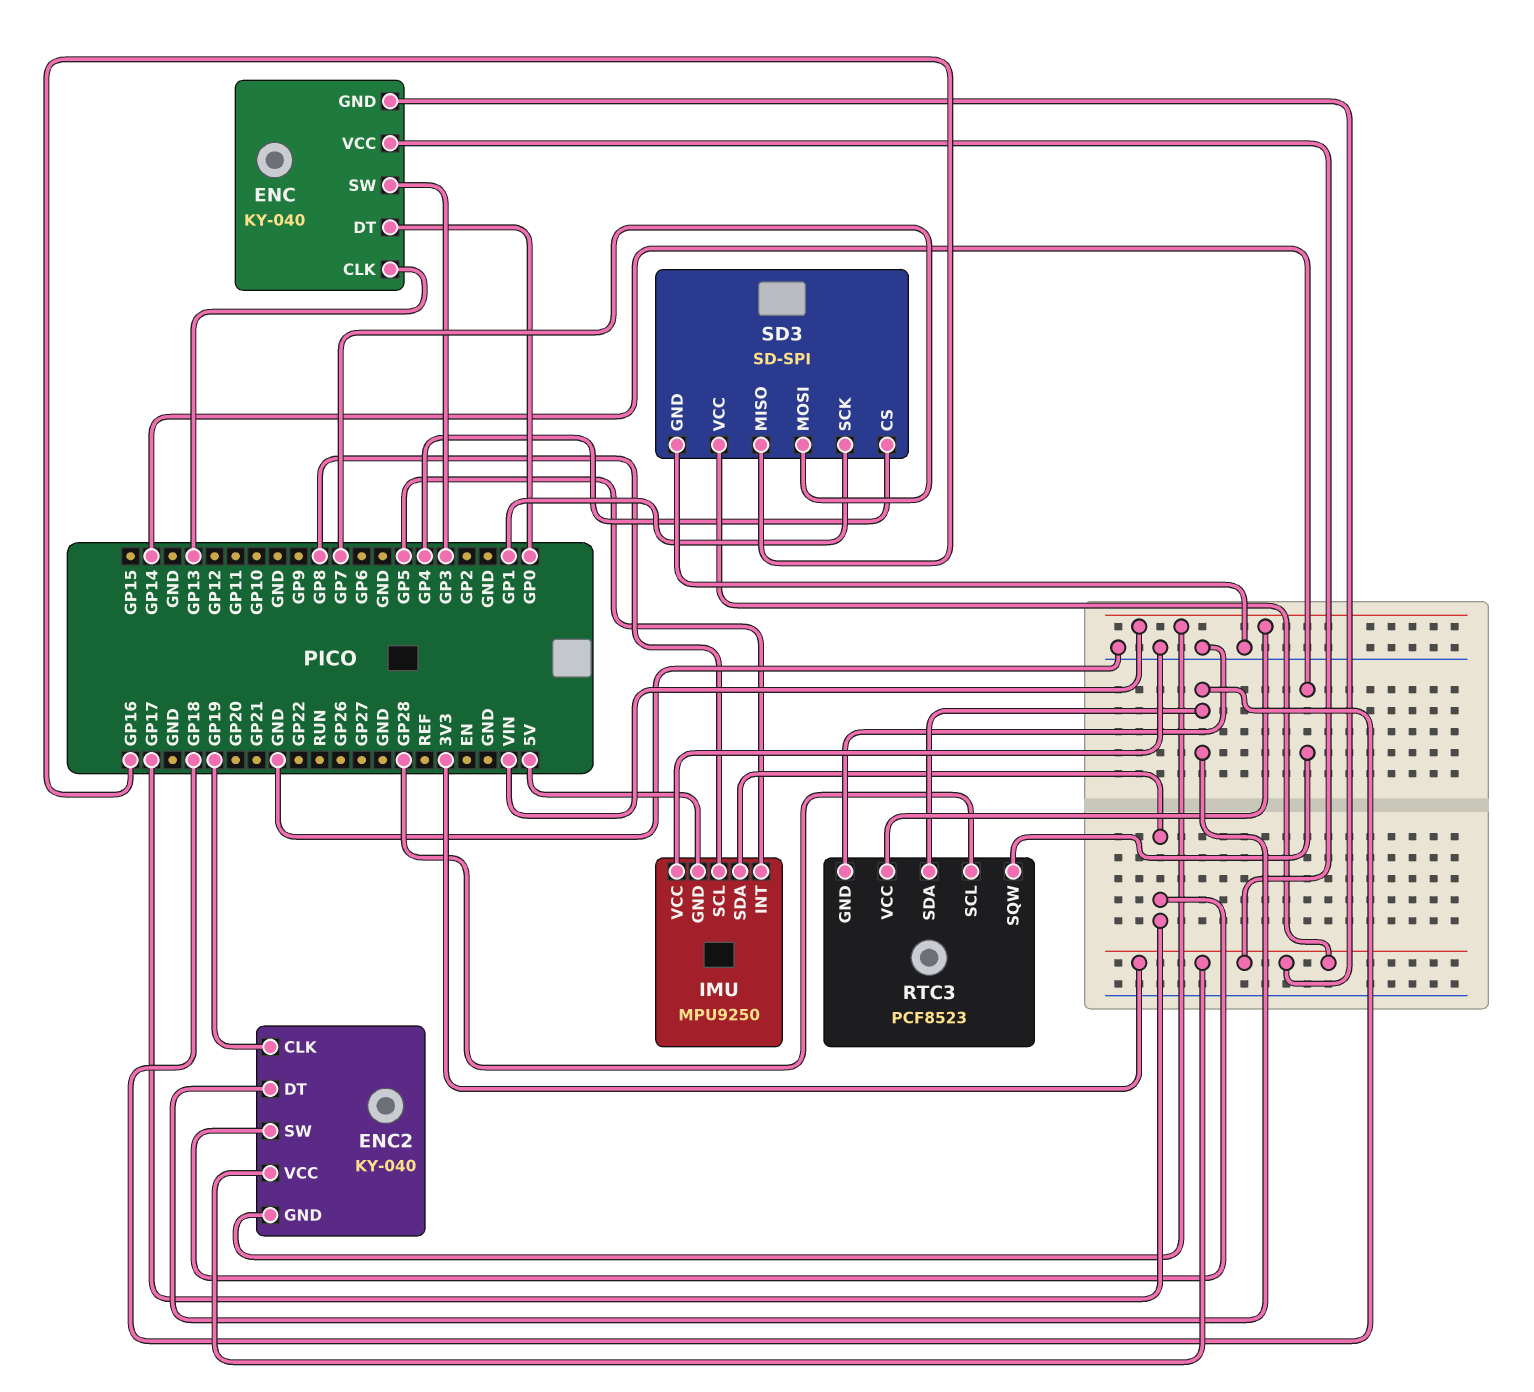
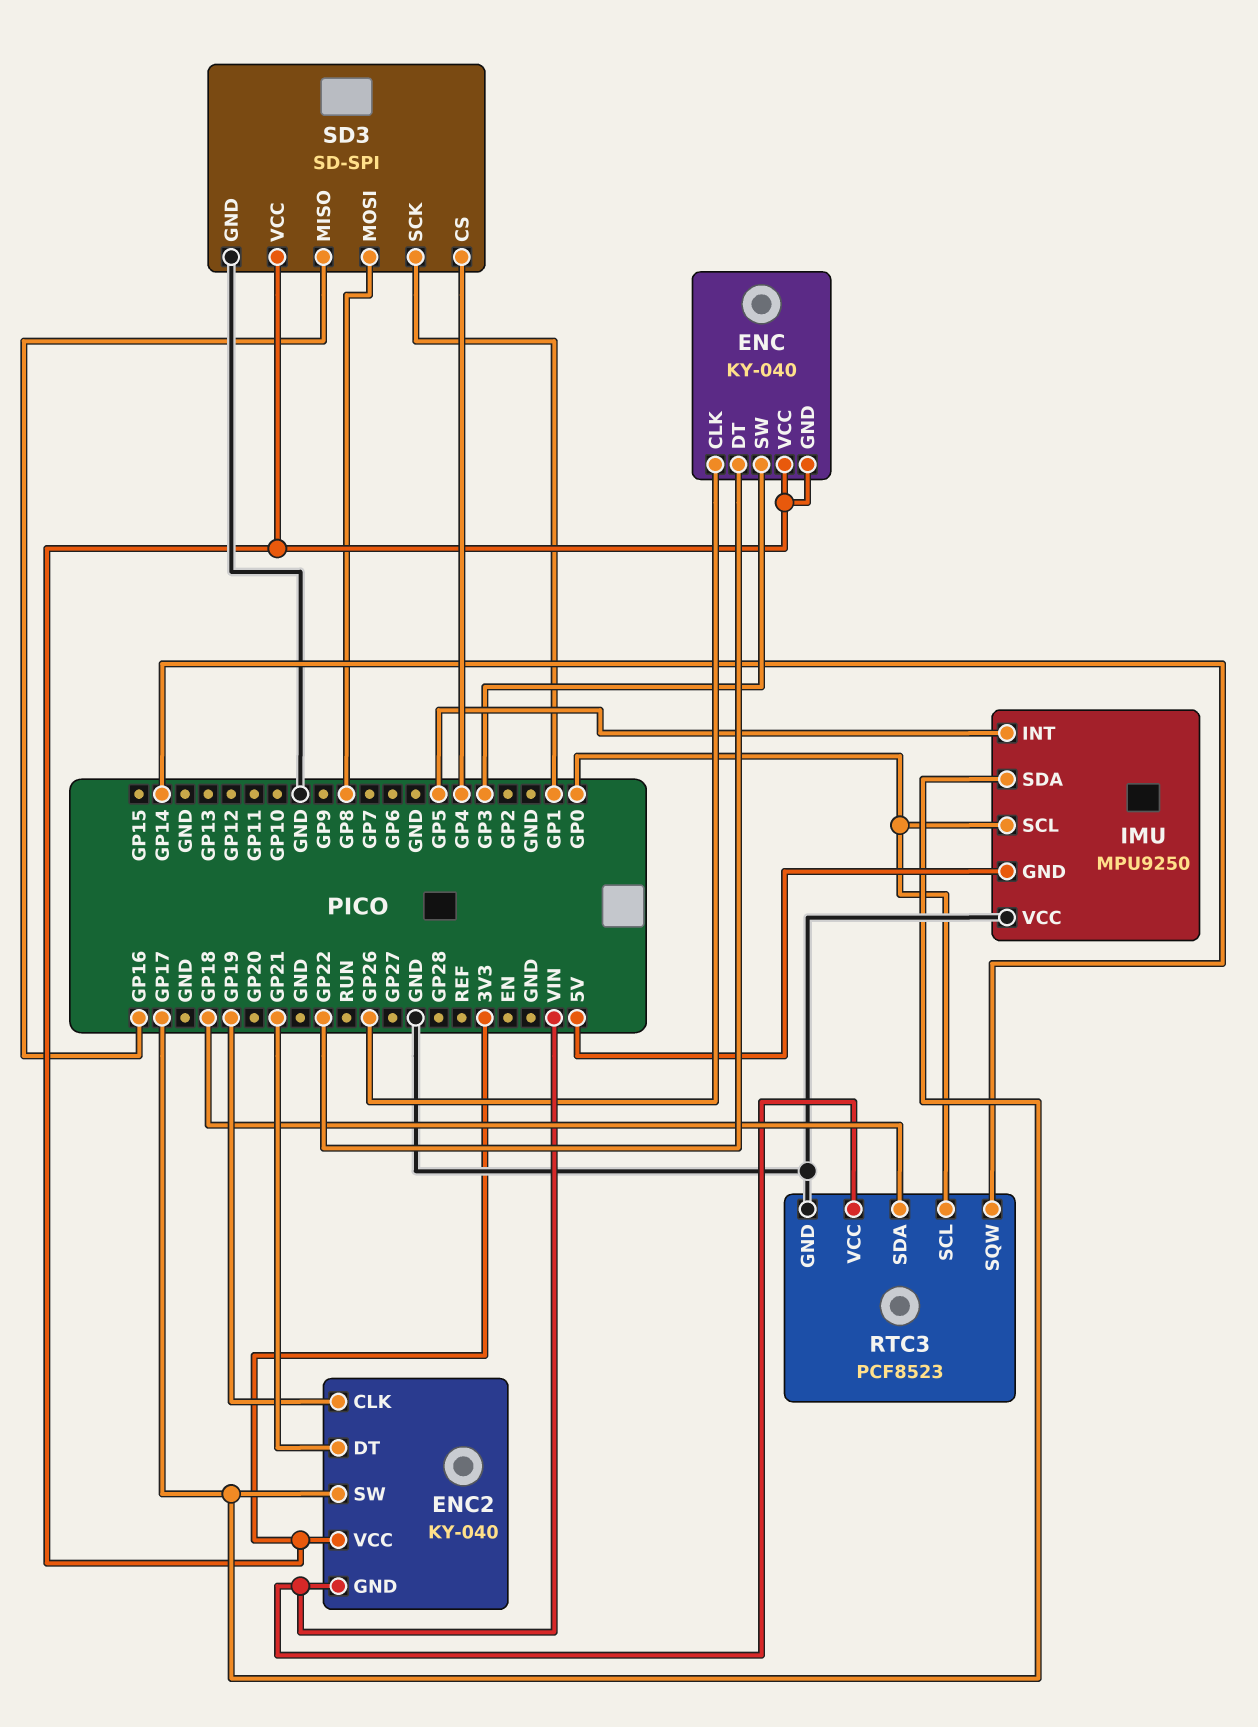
ENC pin CLK: GP13 -> GP26
ENC pin DT: GP0 -> GP22
ENC2 pin DT: GP18 -> GP21
IMU pin SCL: GP8 -> GP0
RTC3 pin SCL: GP28 -> GP0
SD3 pin MOSI: GP7 -> GP8

